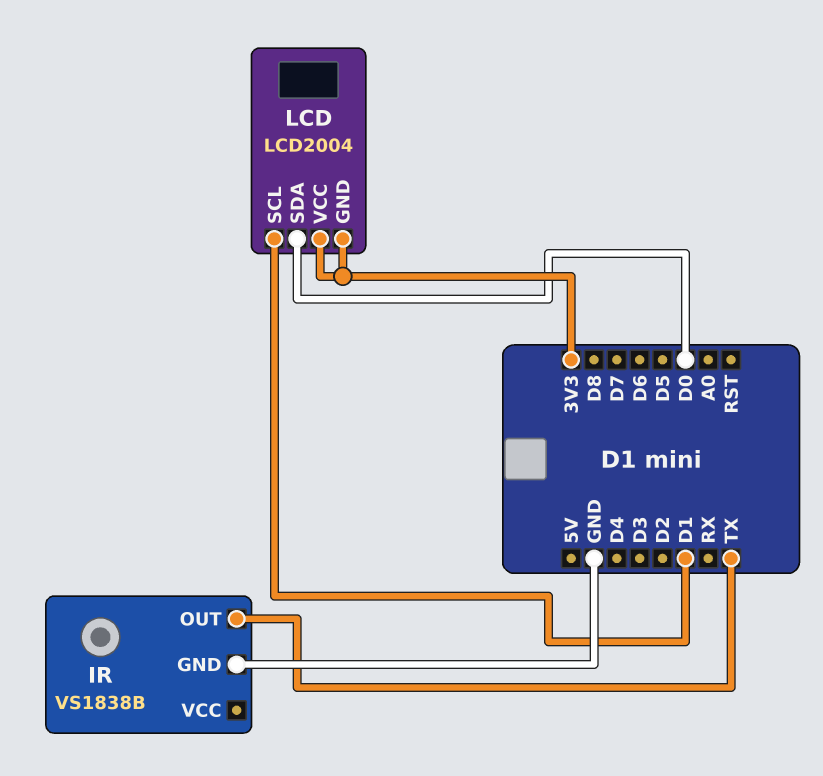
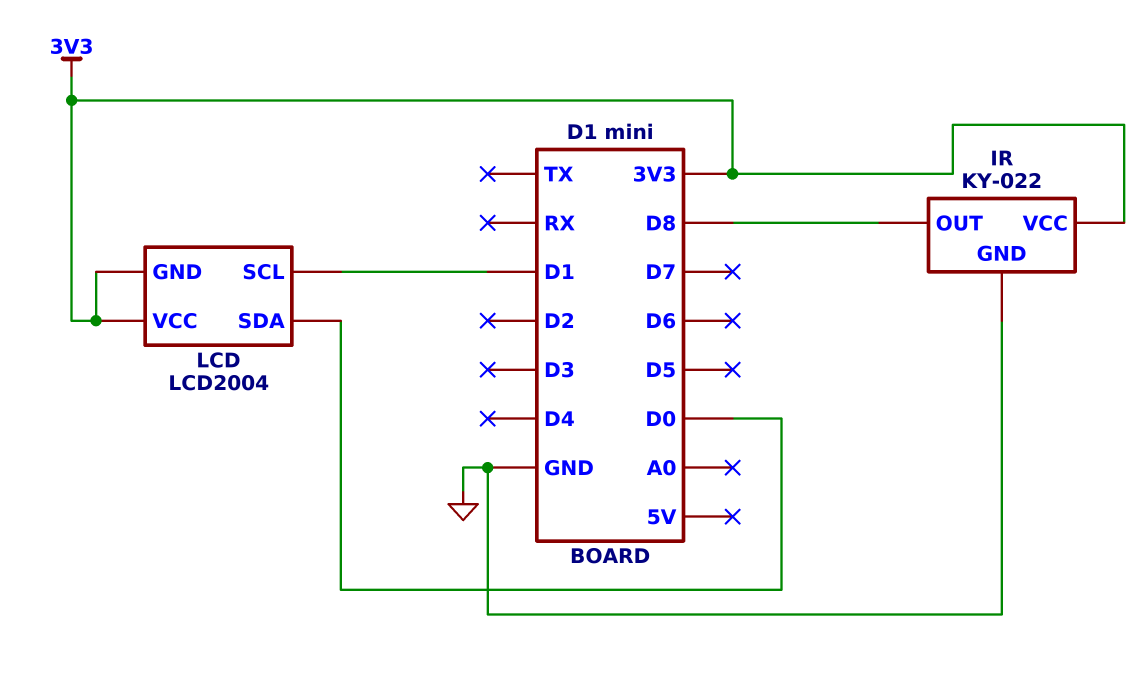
IR: VS1838B -> KY-022
IR pin OUT: TX -> D8
IR pin VCC: none -> 3V3

